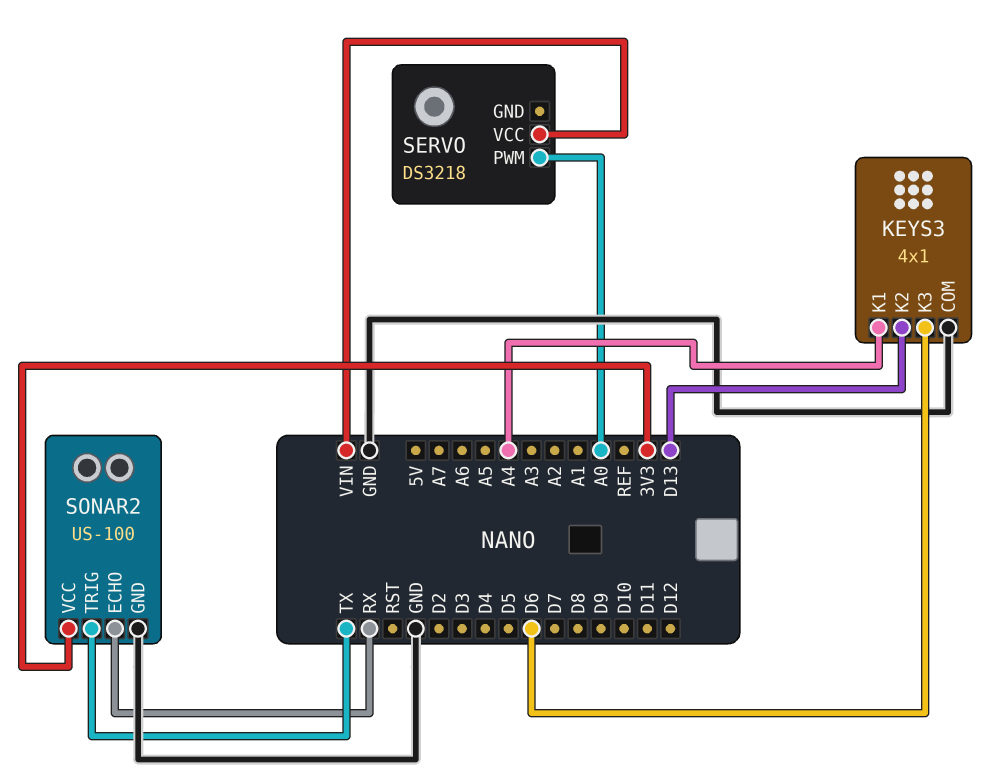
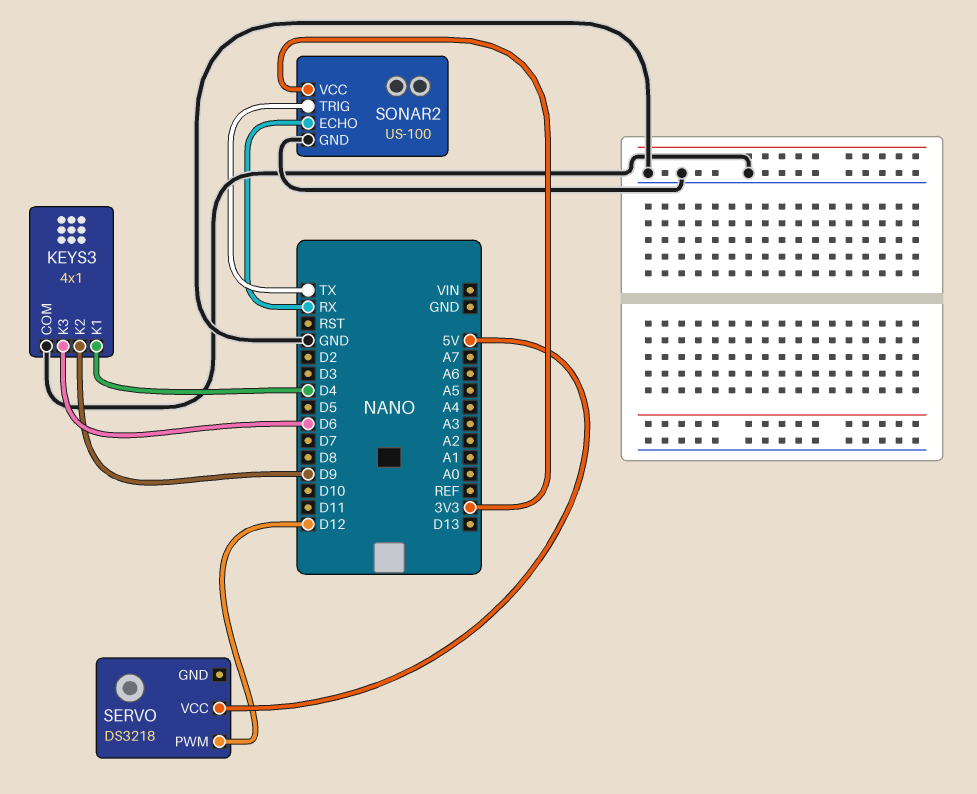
KEYS3 pin K1: A4 -> D4
KEYS3 pin K2: D13 -> D9
SERVO pin PWM: A0 -> D12
SERVO pin VCC: VIN -> 5V

